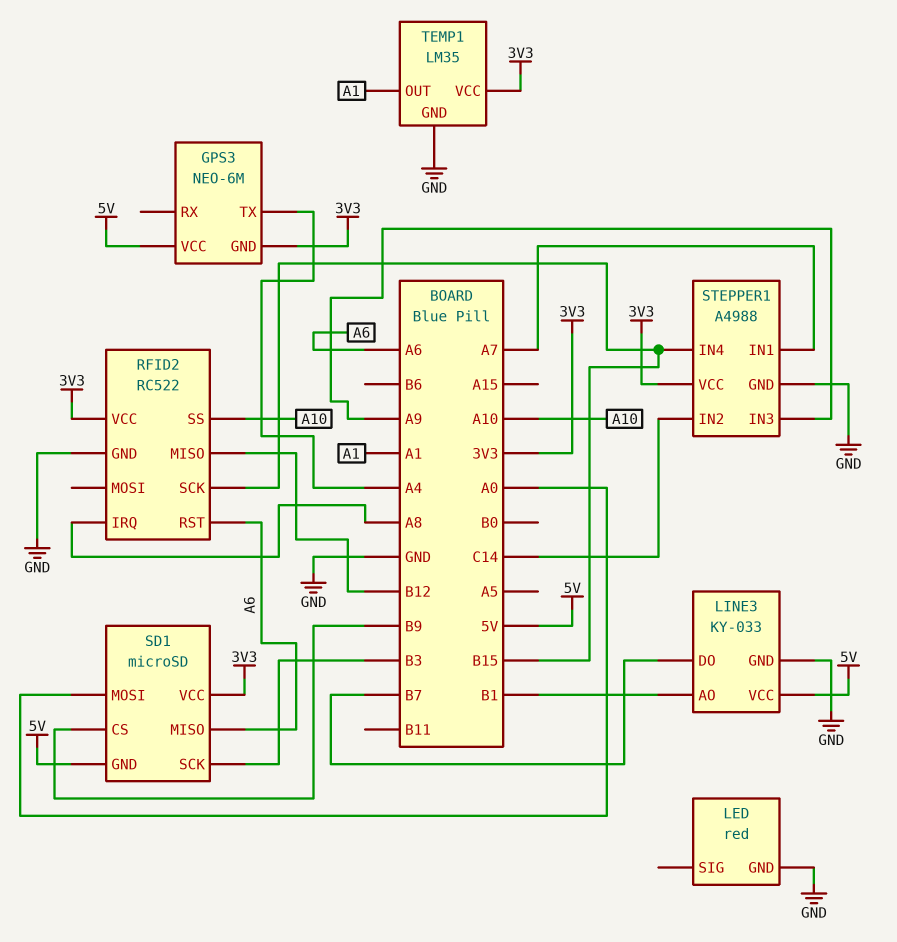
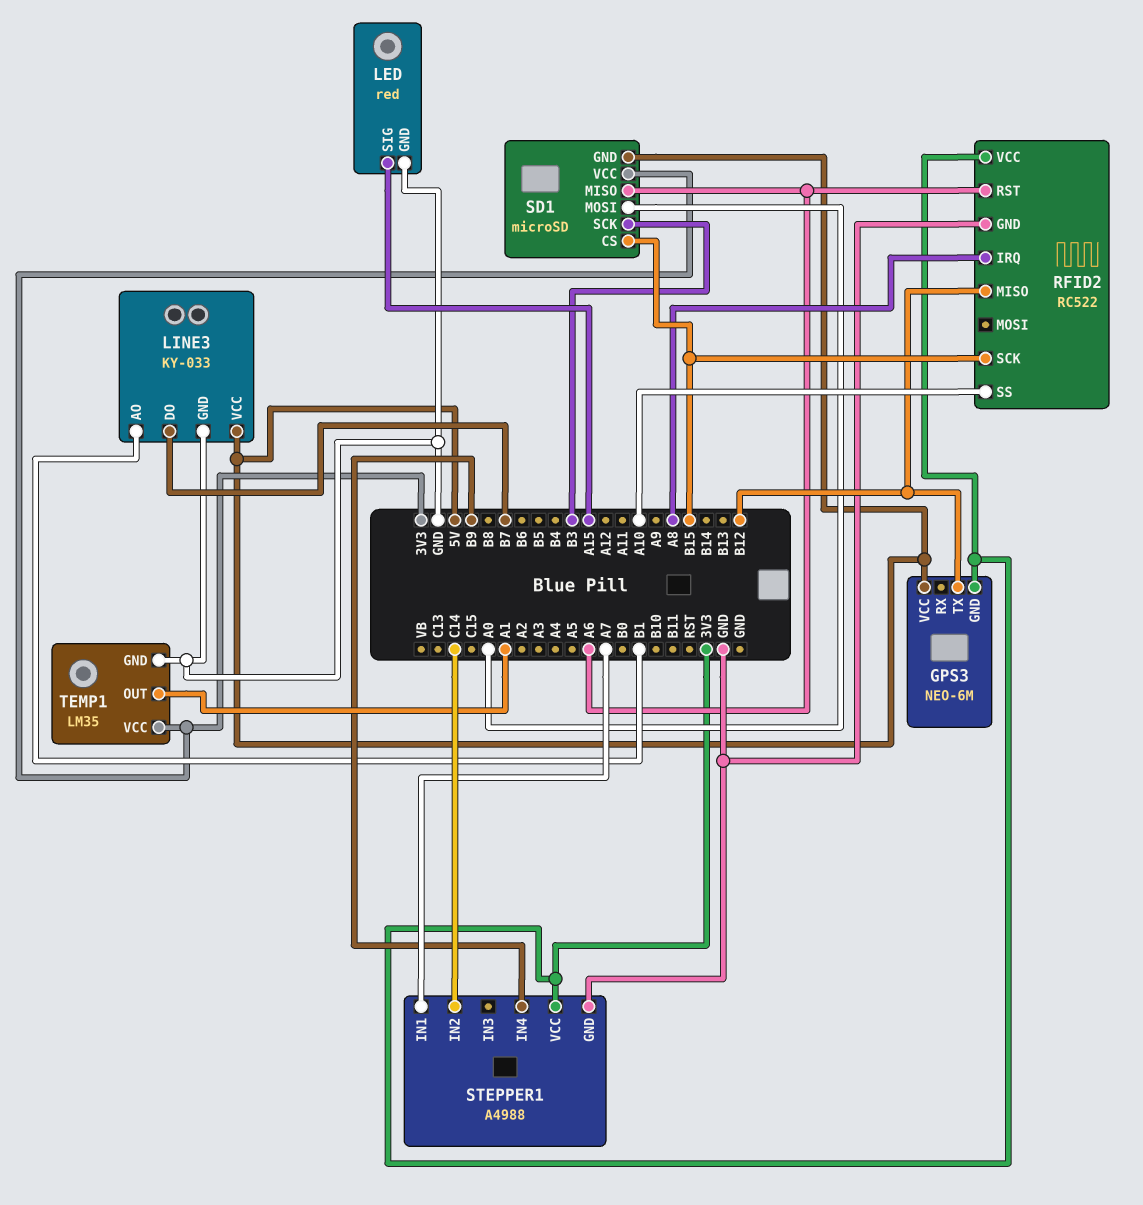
GPS3 pin TX: A4 -> B12
LED pin SIG: none -> A15
SD1 pin CS: B9 -> B15
STEPPER1 pin IN3: A9 -> none
STEPPER1 pin IN4: B15 -> B9

